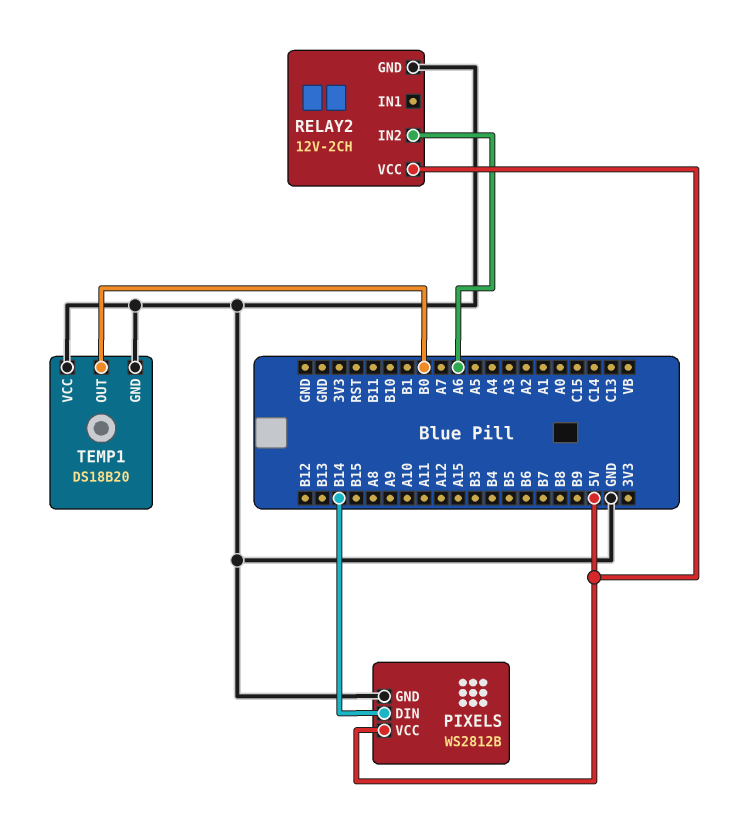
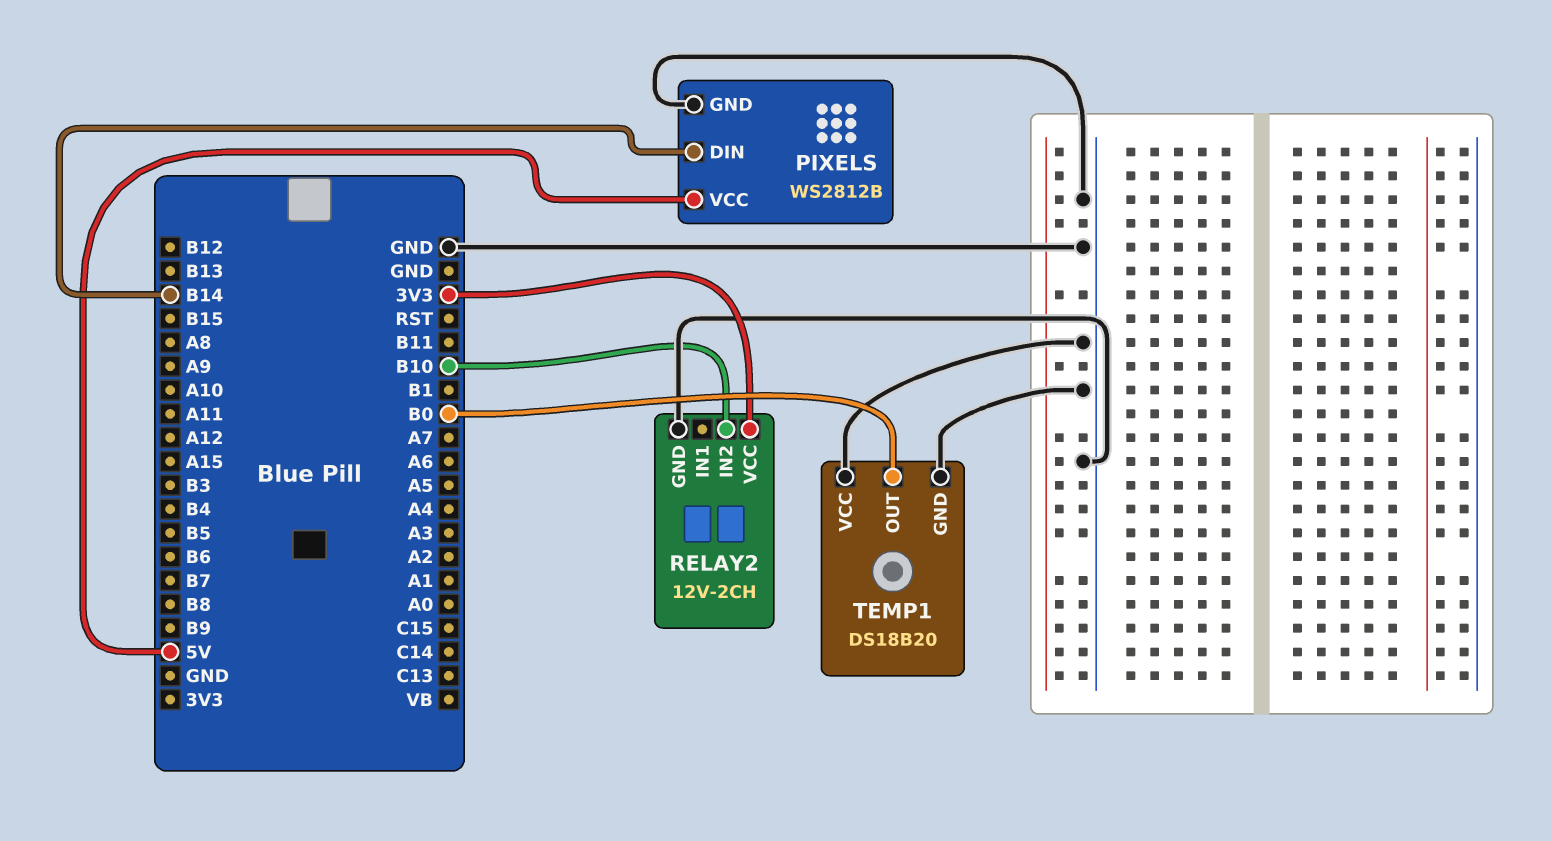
RELAY2 pin IN2: A6 -> B10
RELAY2 pin VCC: 5V -> 3V3

